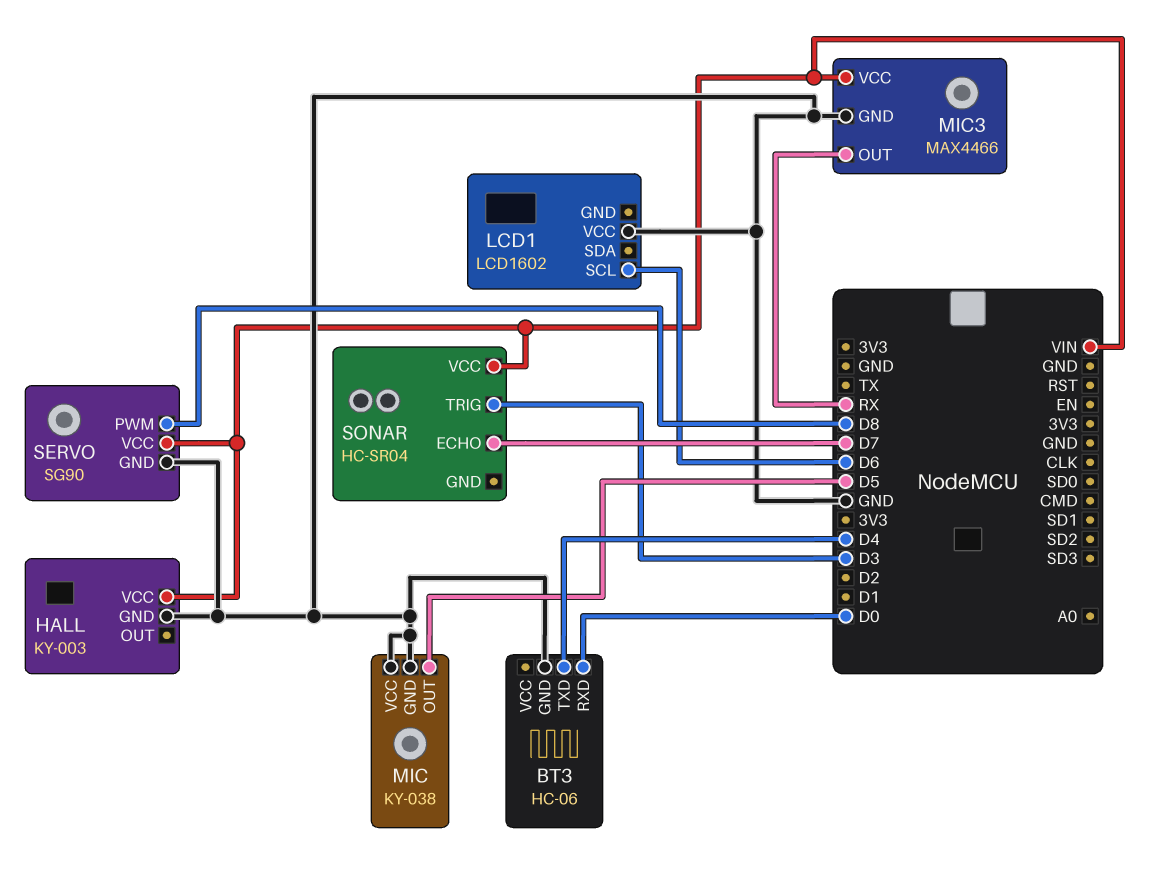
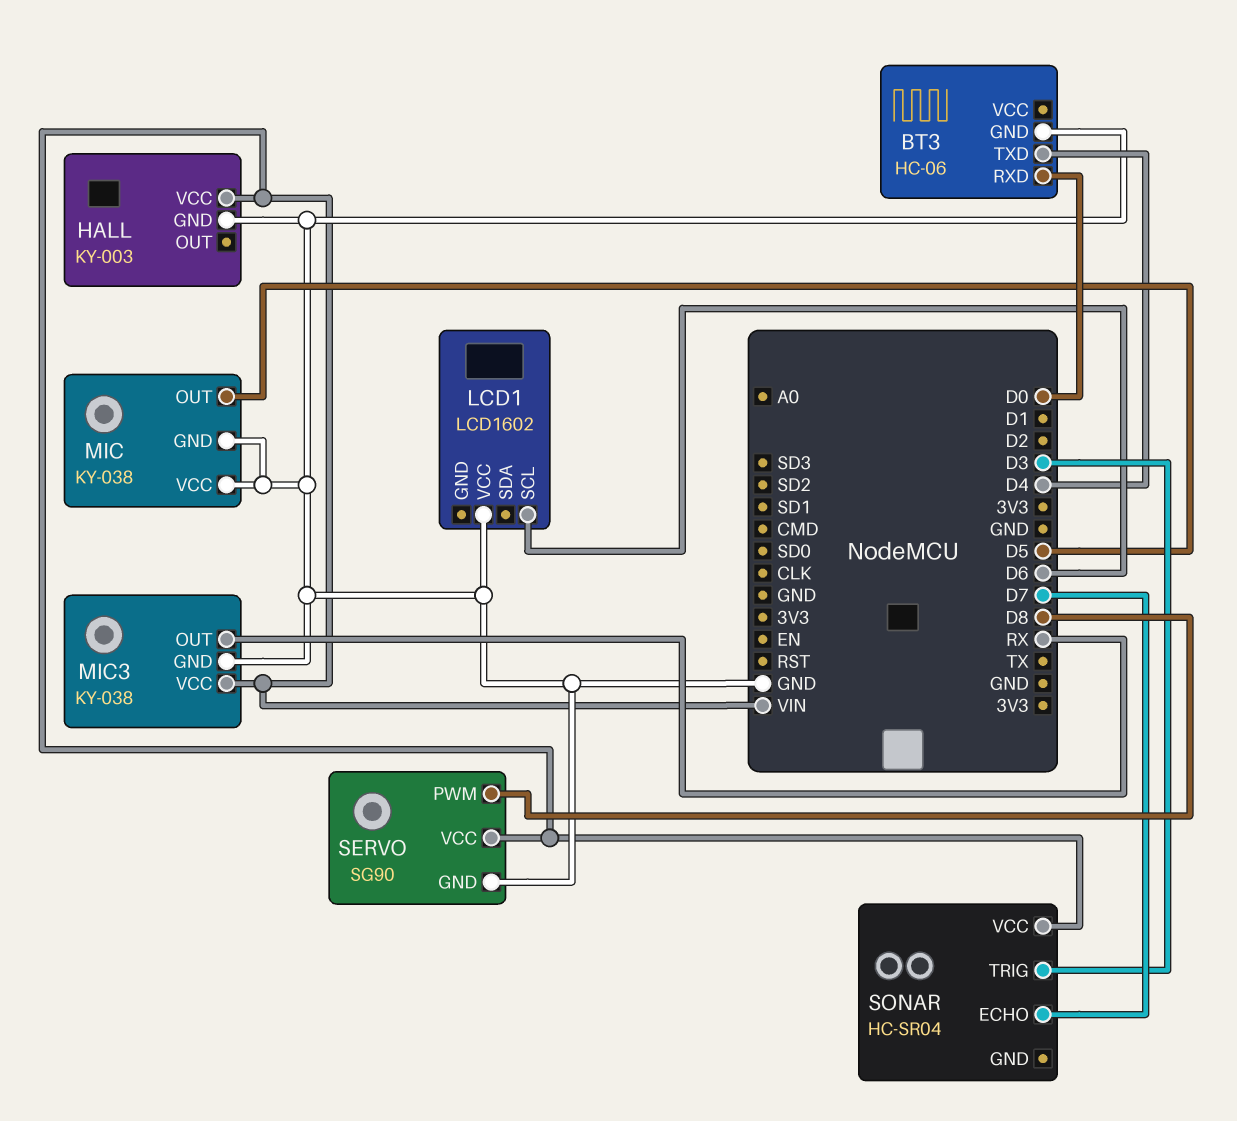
MIC3: MAX4466 -> KY-038

